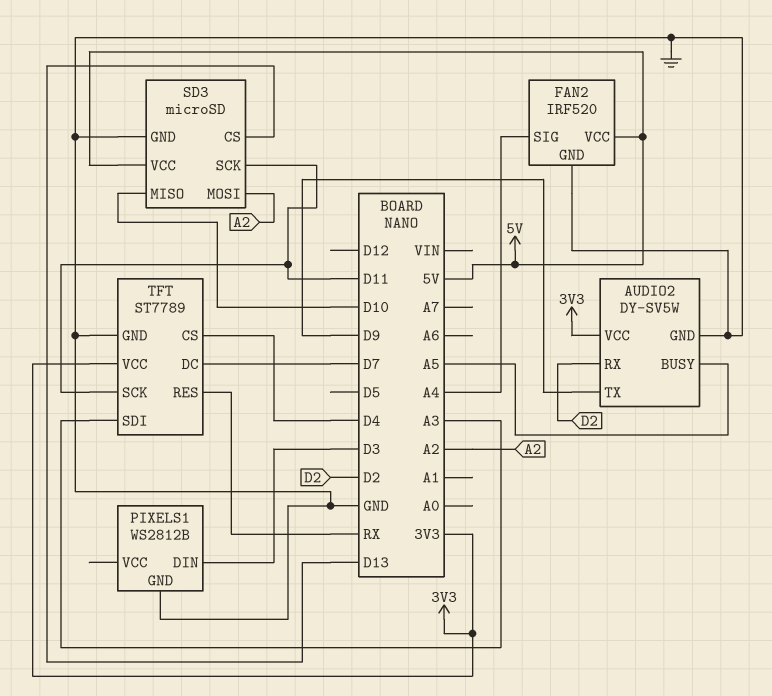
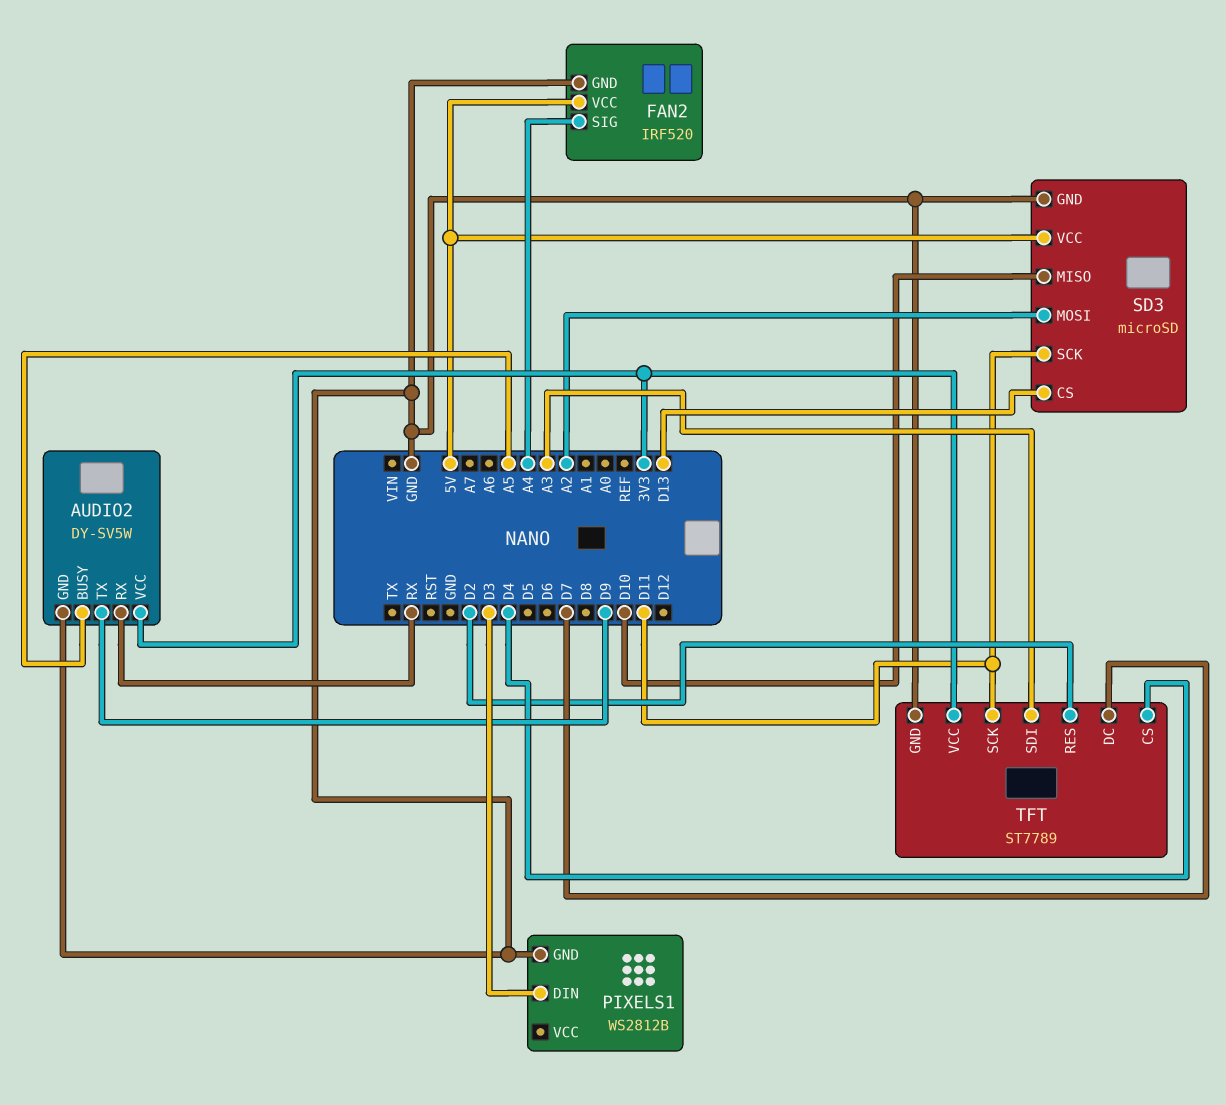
AUDIO2 pin RX: D2 -> RX
TFT pin RES: RX -> D2

